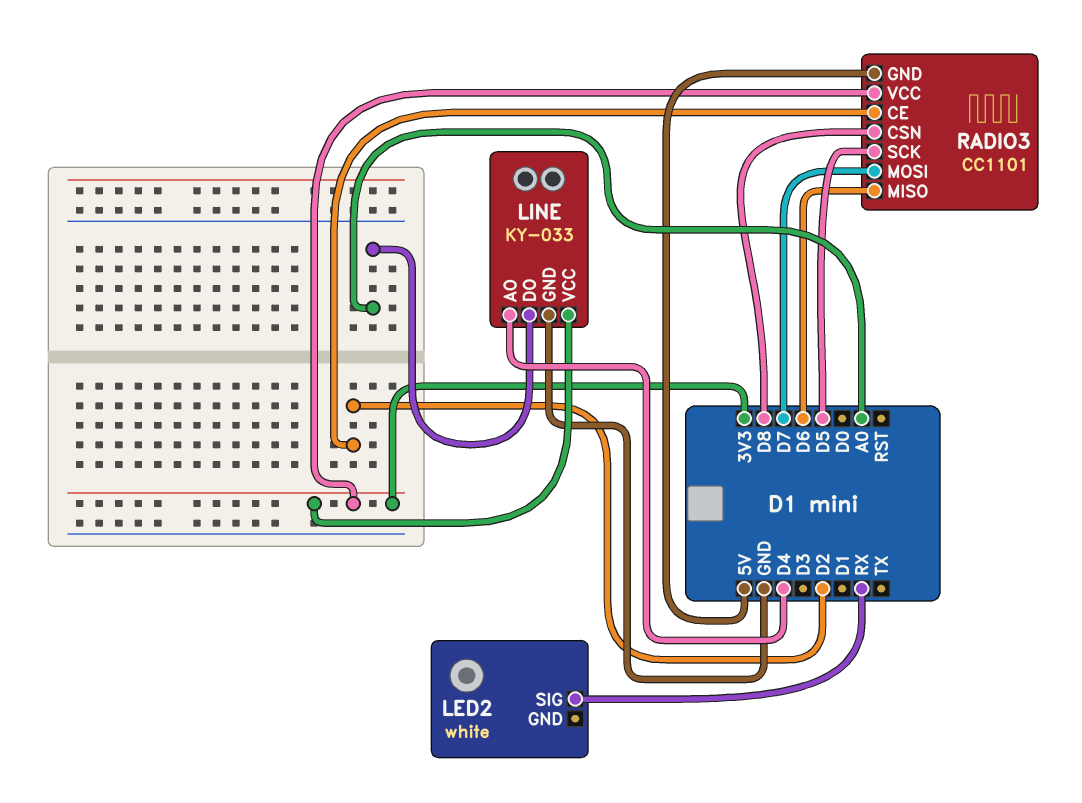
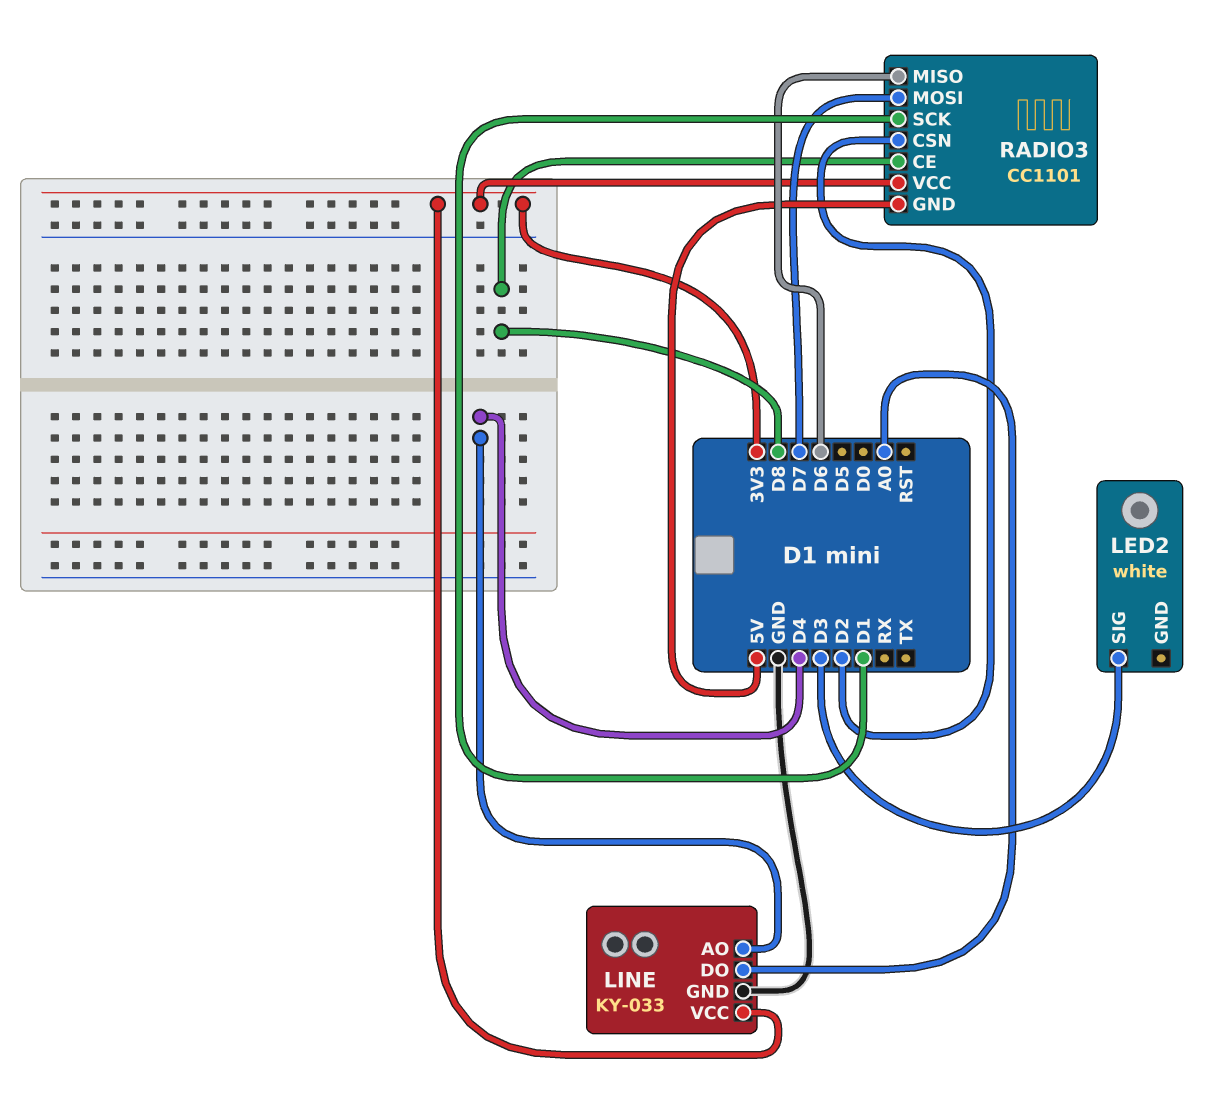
LED2 pin SIG: RX -> D3
RADIO3 pin CE: D2 -> D8
RADIO3 pin CSN: D8 -> D2
RADIO3 pin SCK: D5 -> D1

